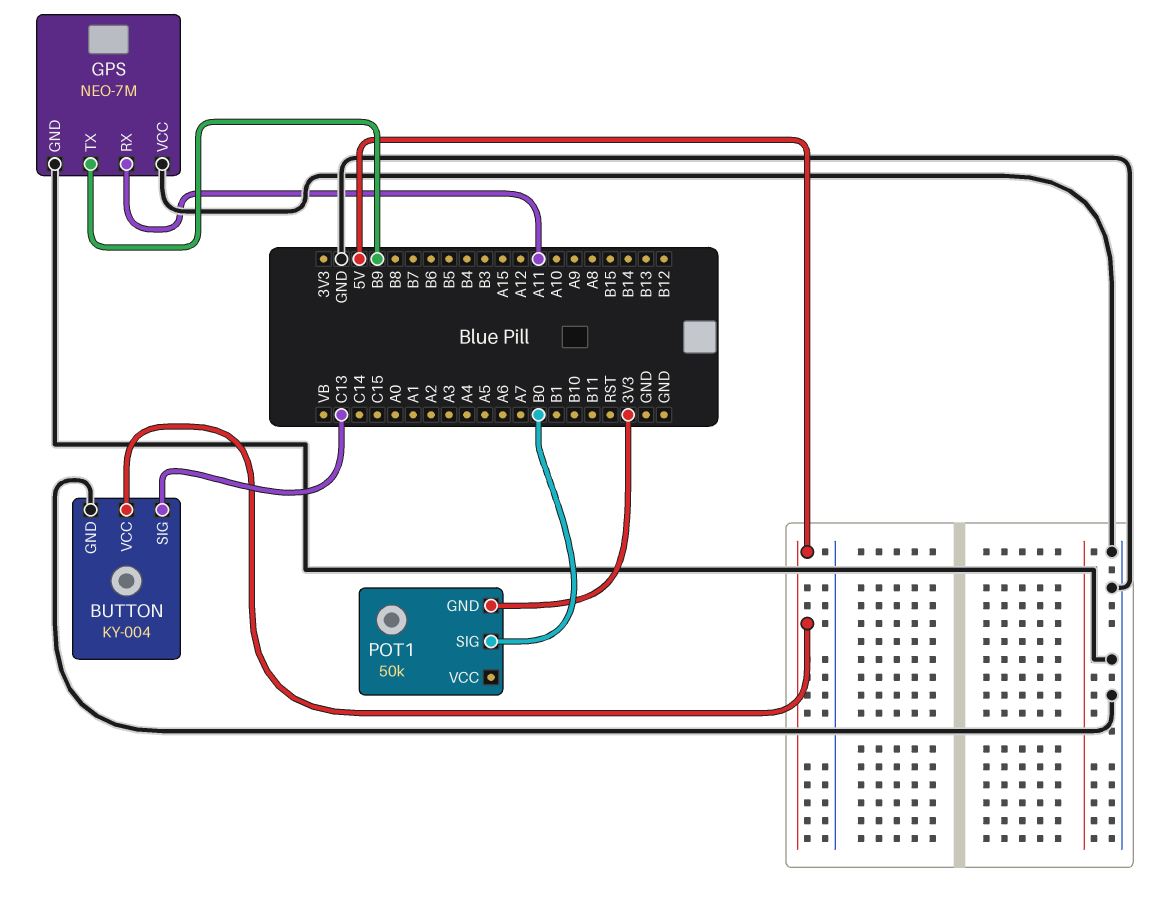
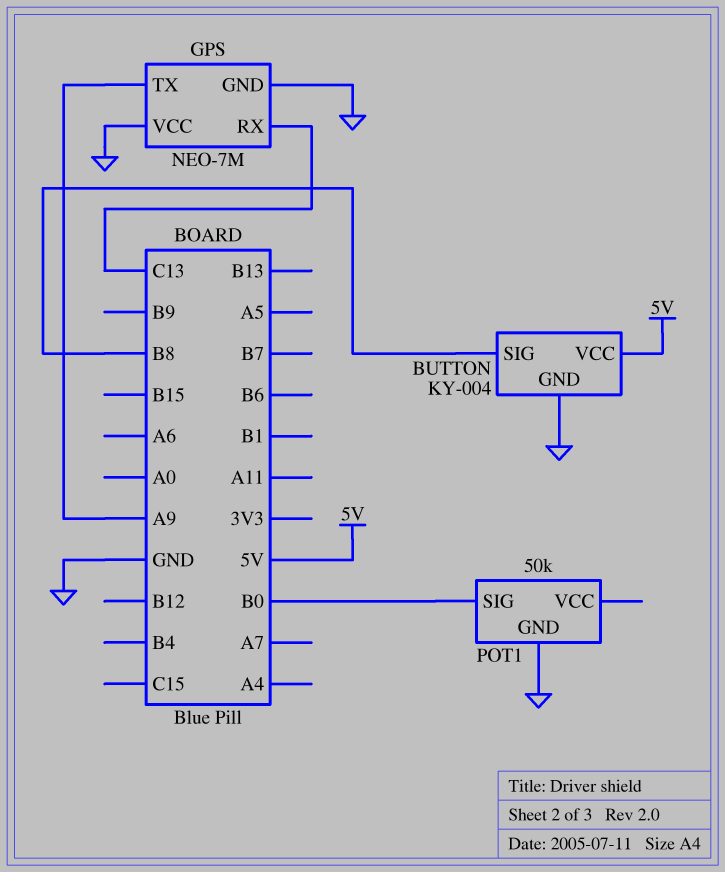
BUTTON pin SIG: C13 -> B8
GPS pin RX: A11 -> C13
GPS pin TX: B9 -> A9
POT1 pin GND: 3V3 -> GND

